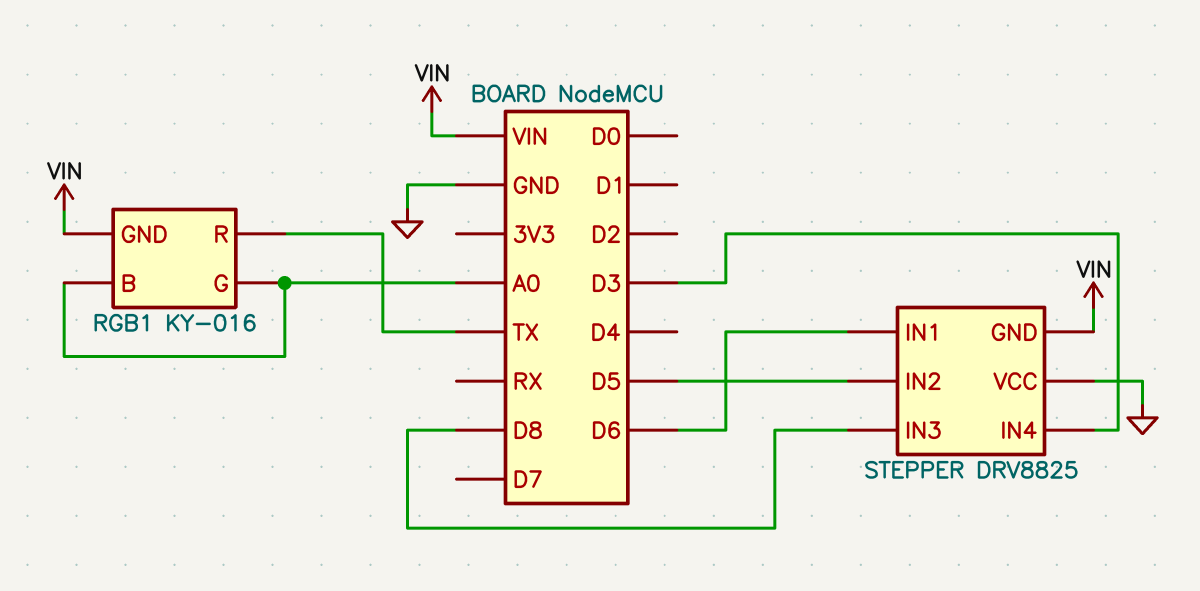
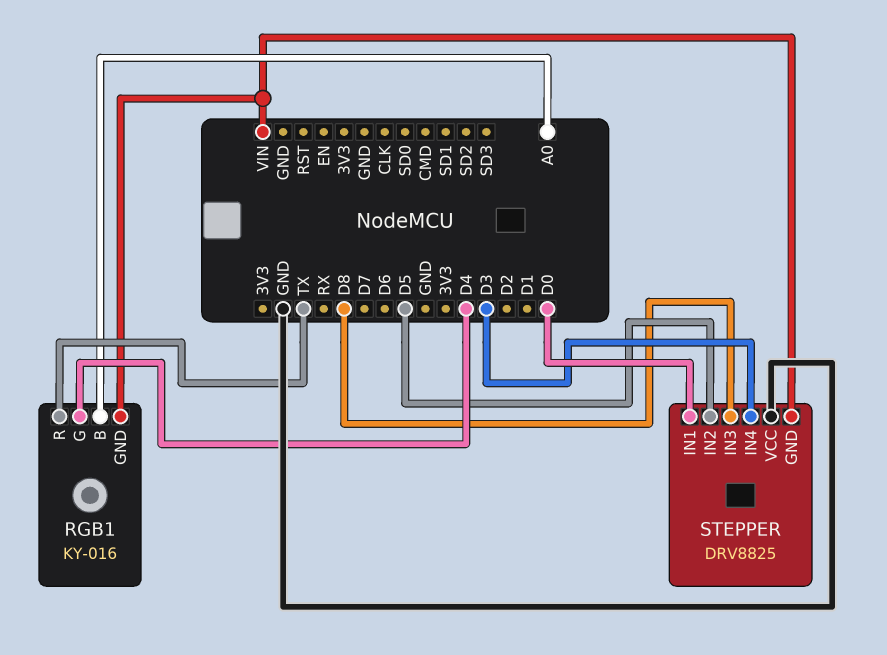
RGB1 pin G: A0 -> D4
STEPPER pin IN1: D6 -> D0

